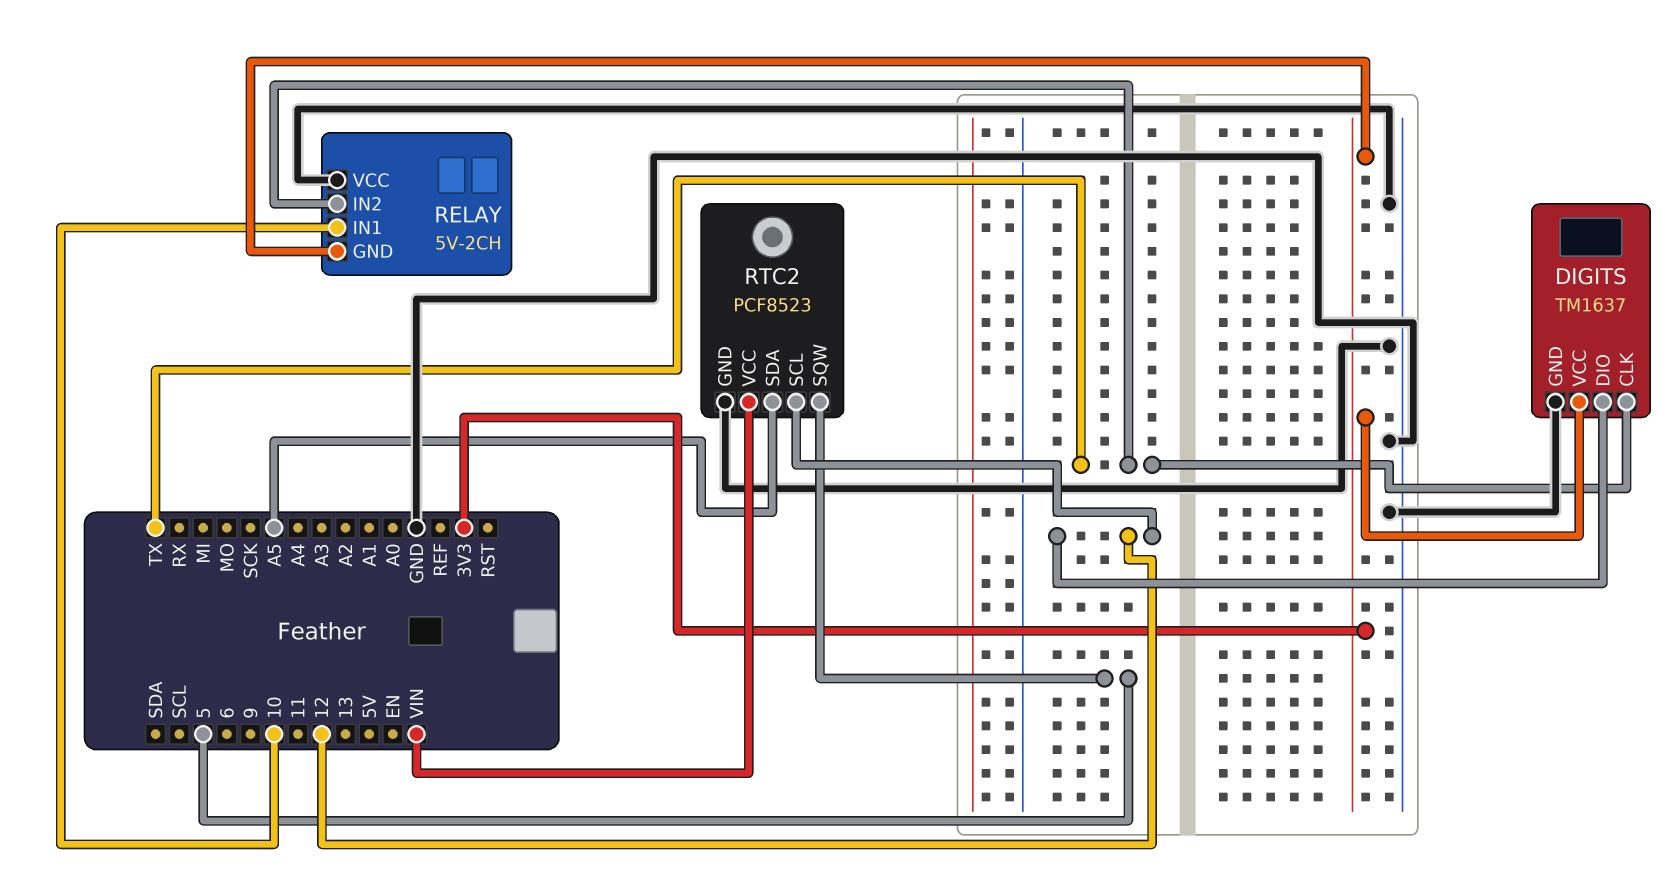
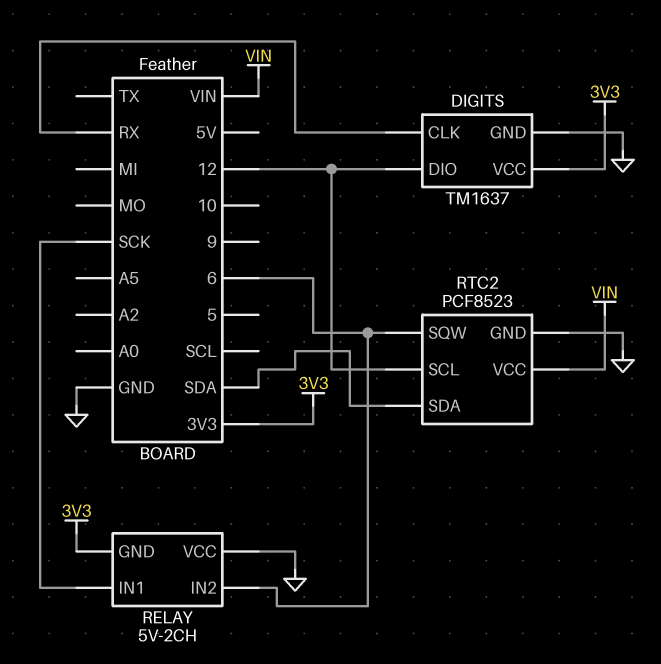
DIGITS pin CLK: TX -> RX
RELAY pin IN1: 10 -> SCK
RELAY pin IN2: TX -> 6
RTC2 pin SDA: A5 -> SDA
RTC2 pin SQW: 5 -> 6

